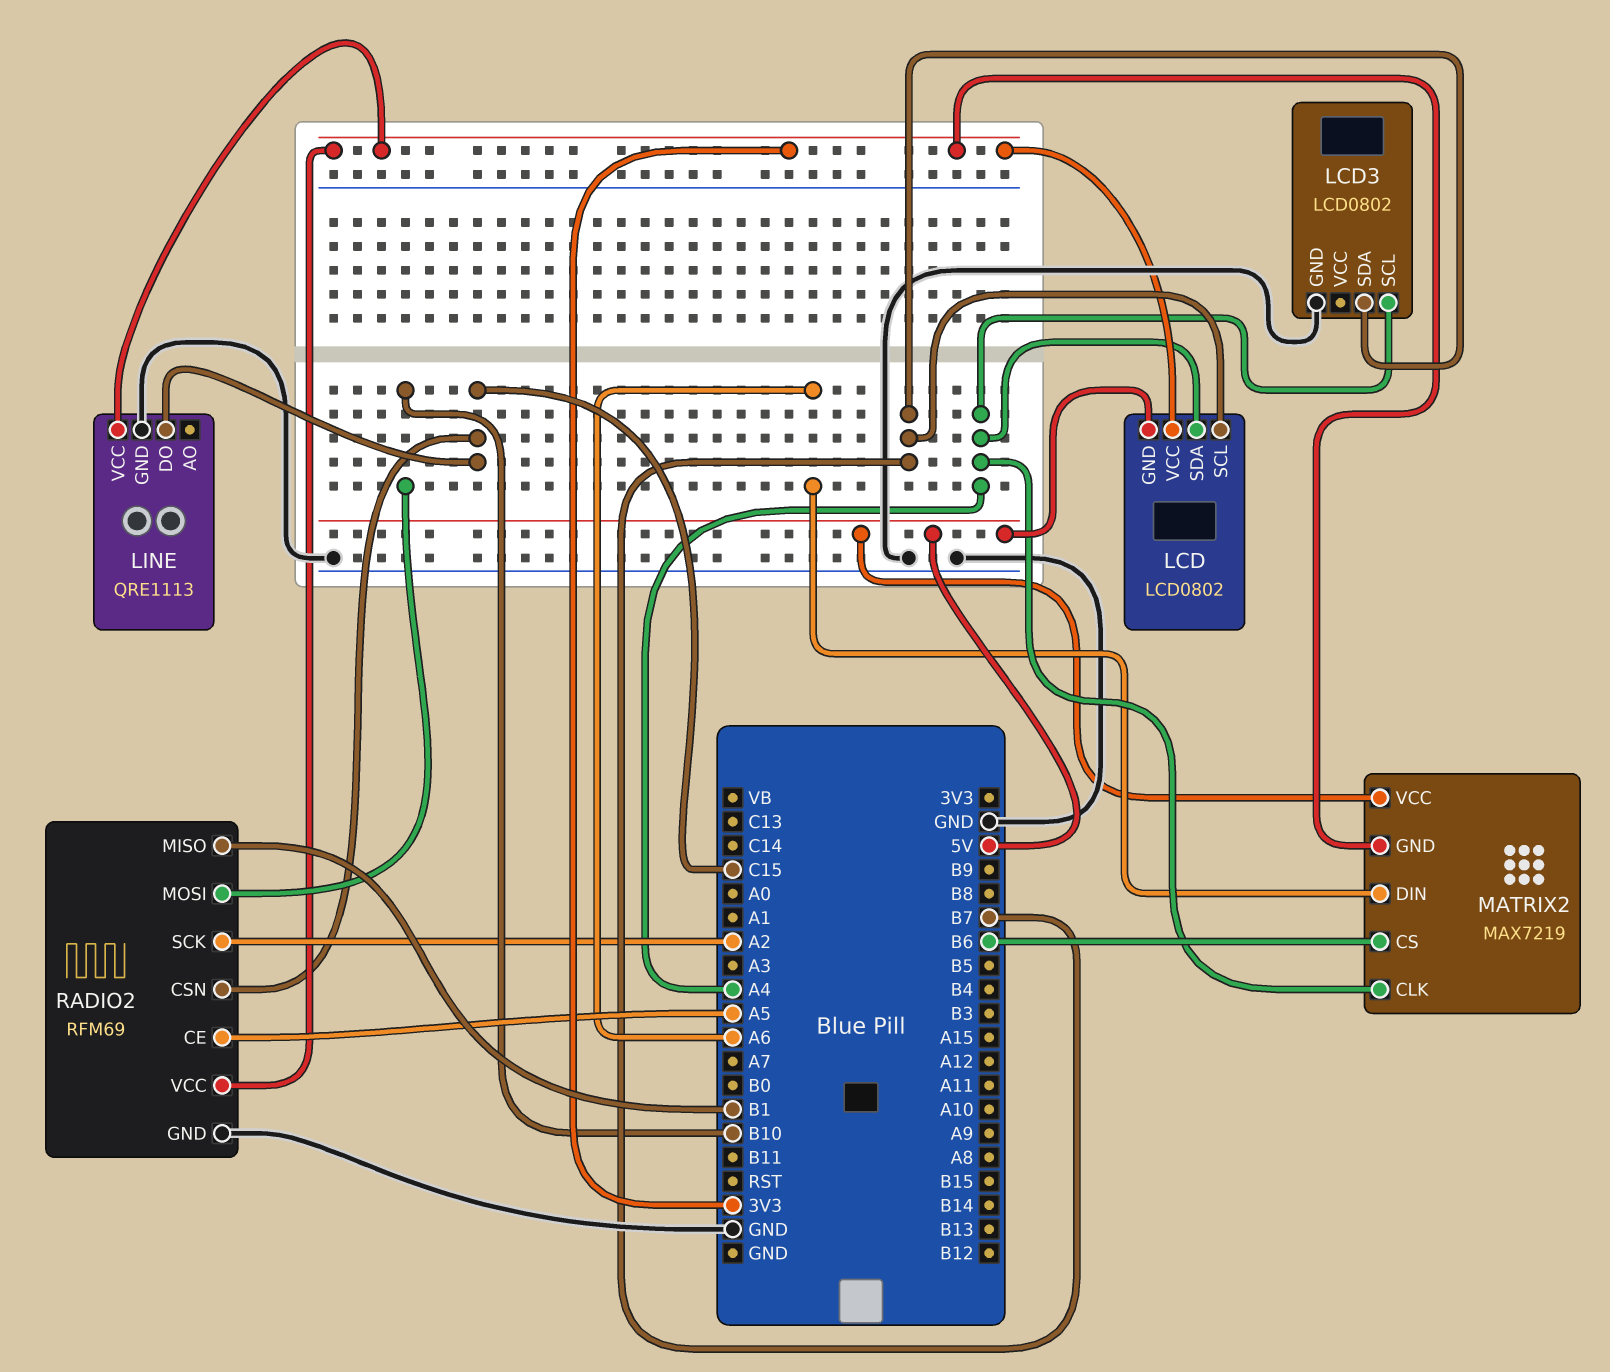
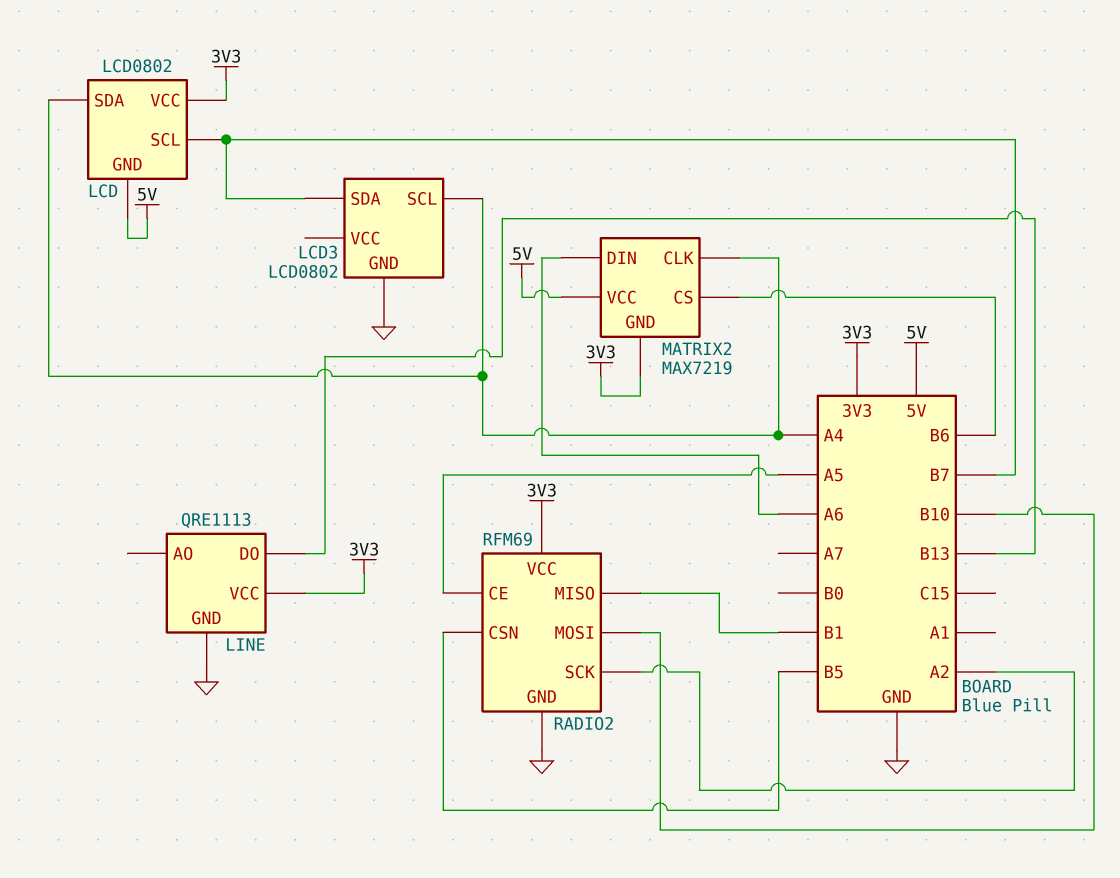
LINE pin DO: C15 -> B13
RADIO2 pin CSN: C15 -> B5

